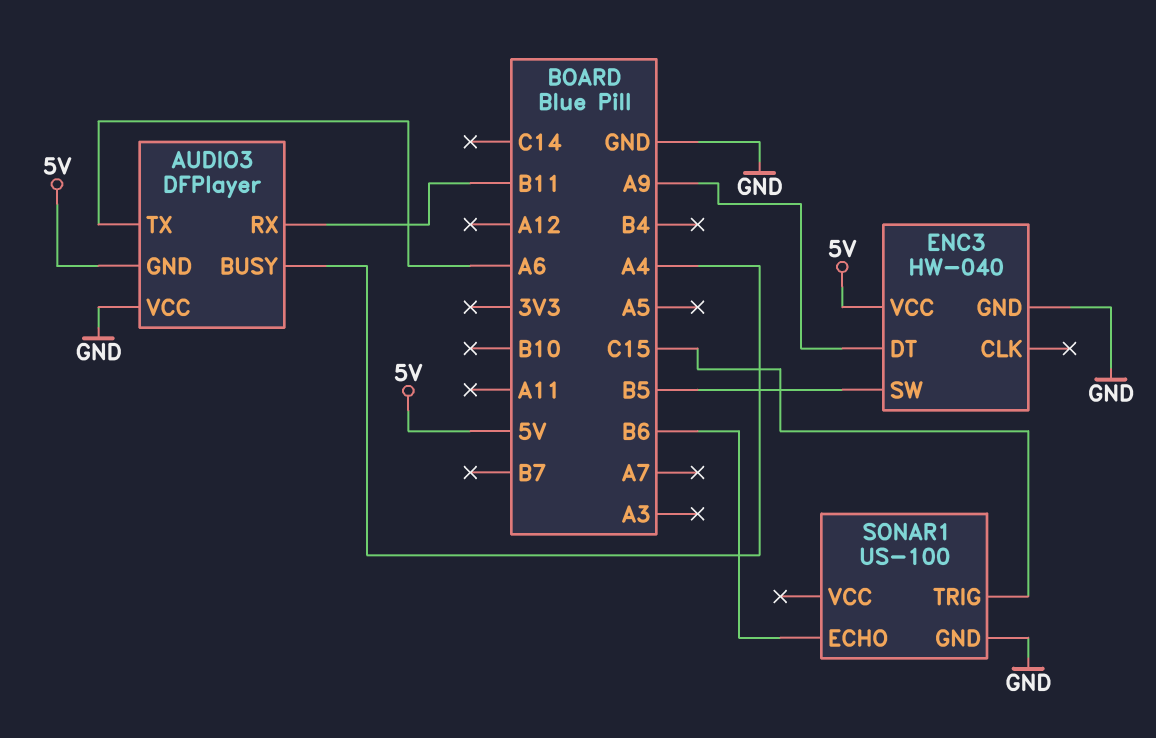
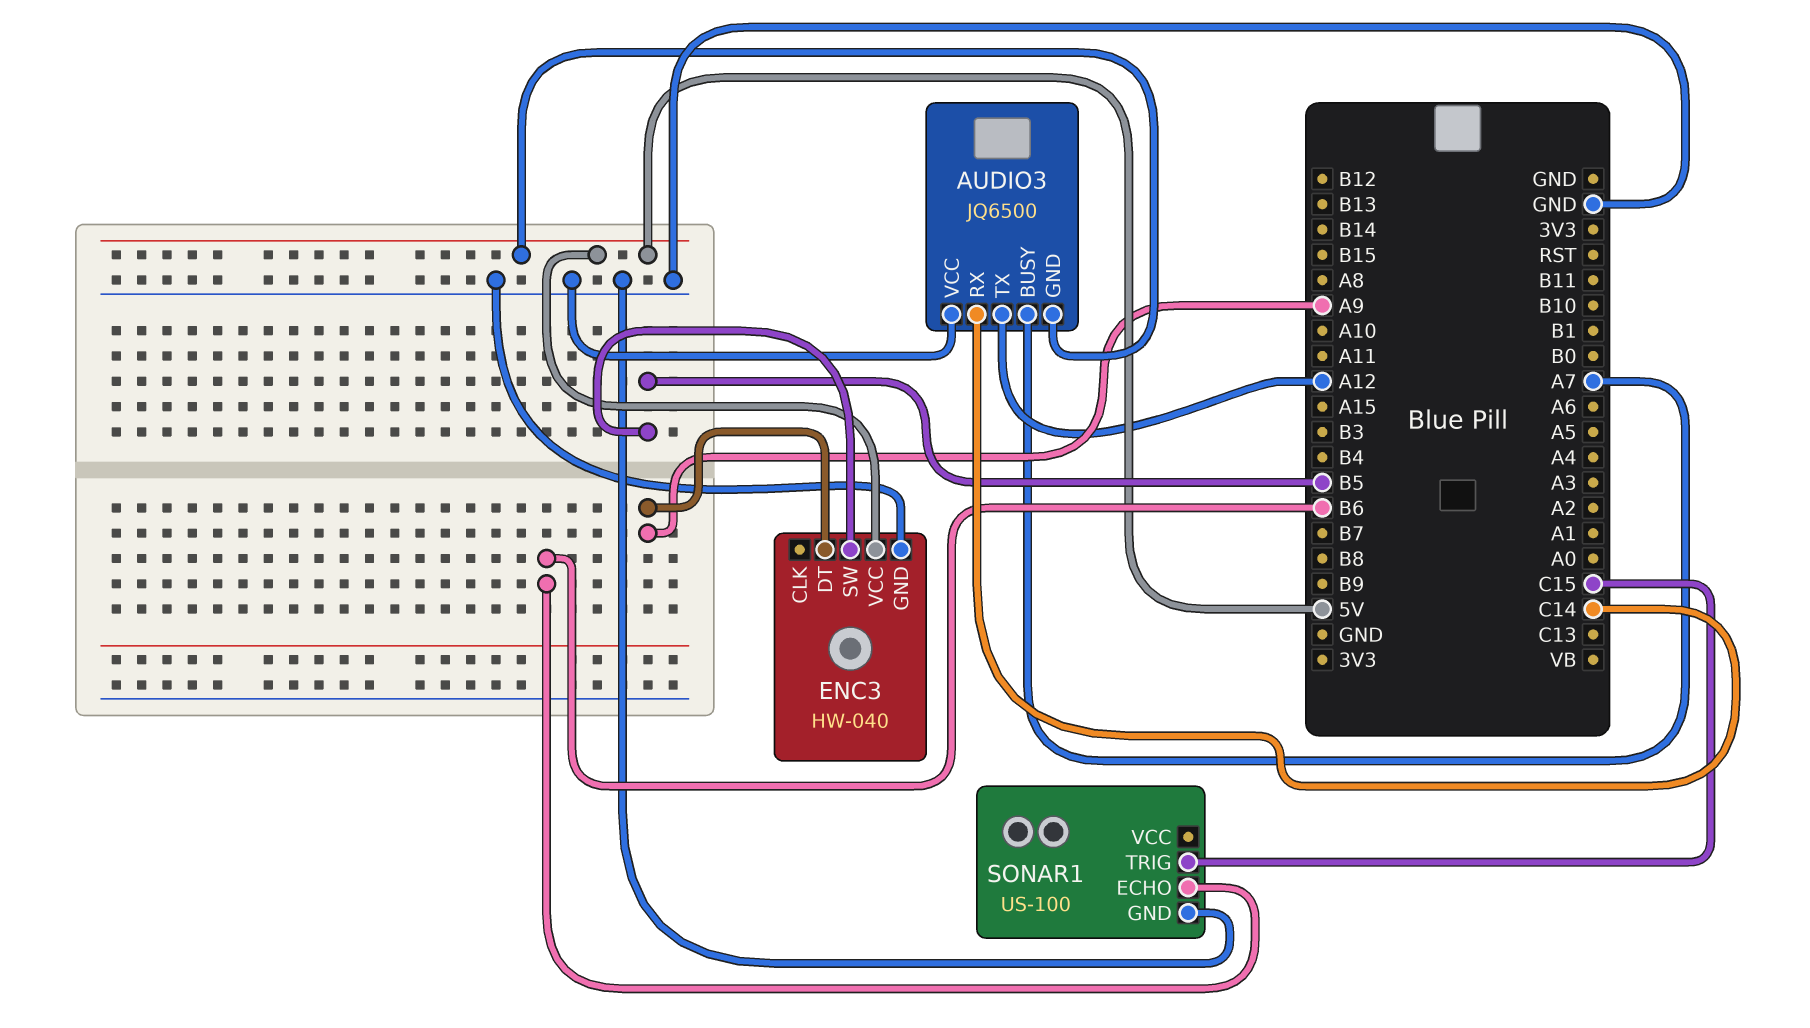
AUDIO3: DFPlayer -> JQ6500
AUDIO3 pin BUSY: A4 -> A7
AUDIO3 pin RX: B11 -> C14
AUDIO3 pin TX: A6 -> A12

